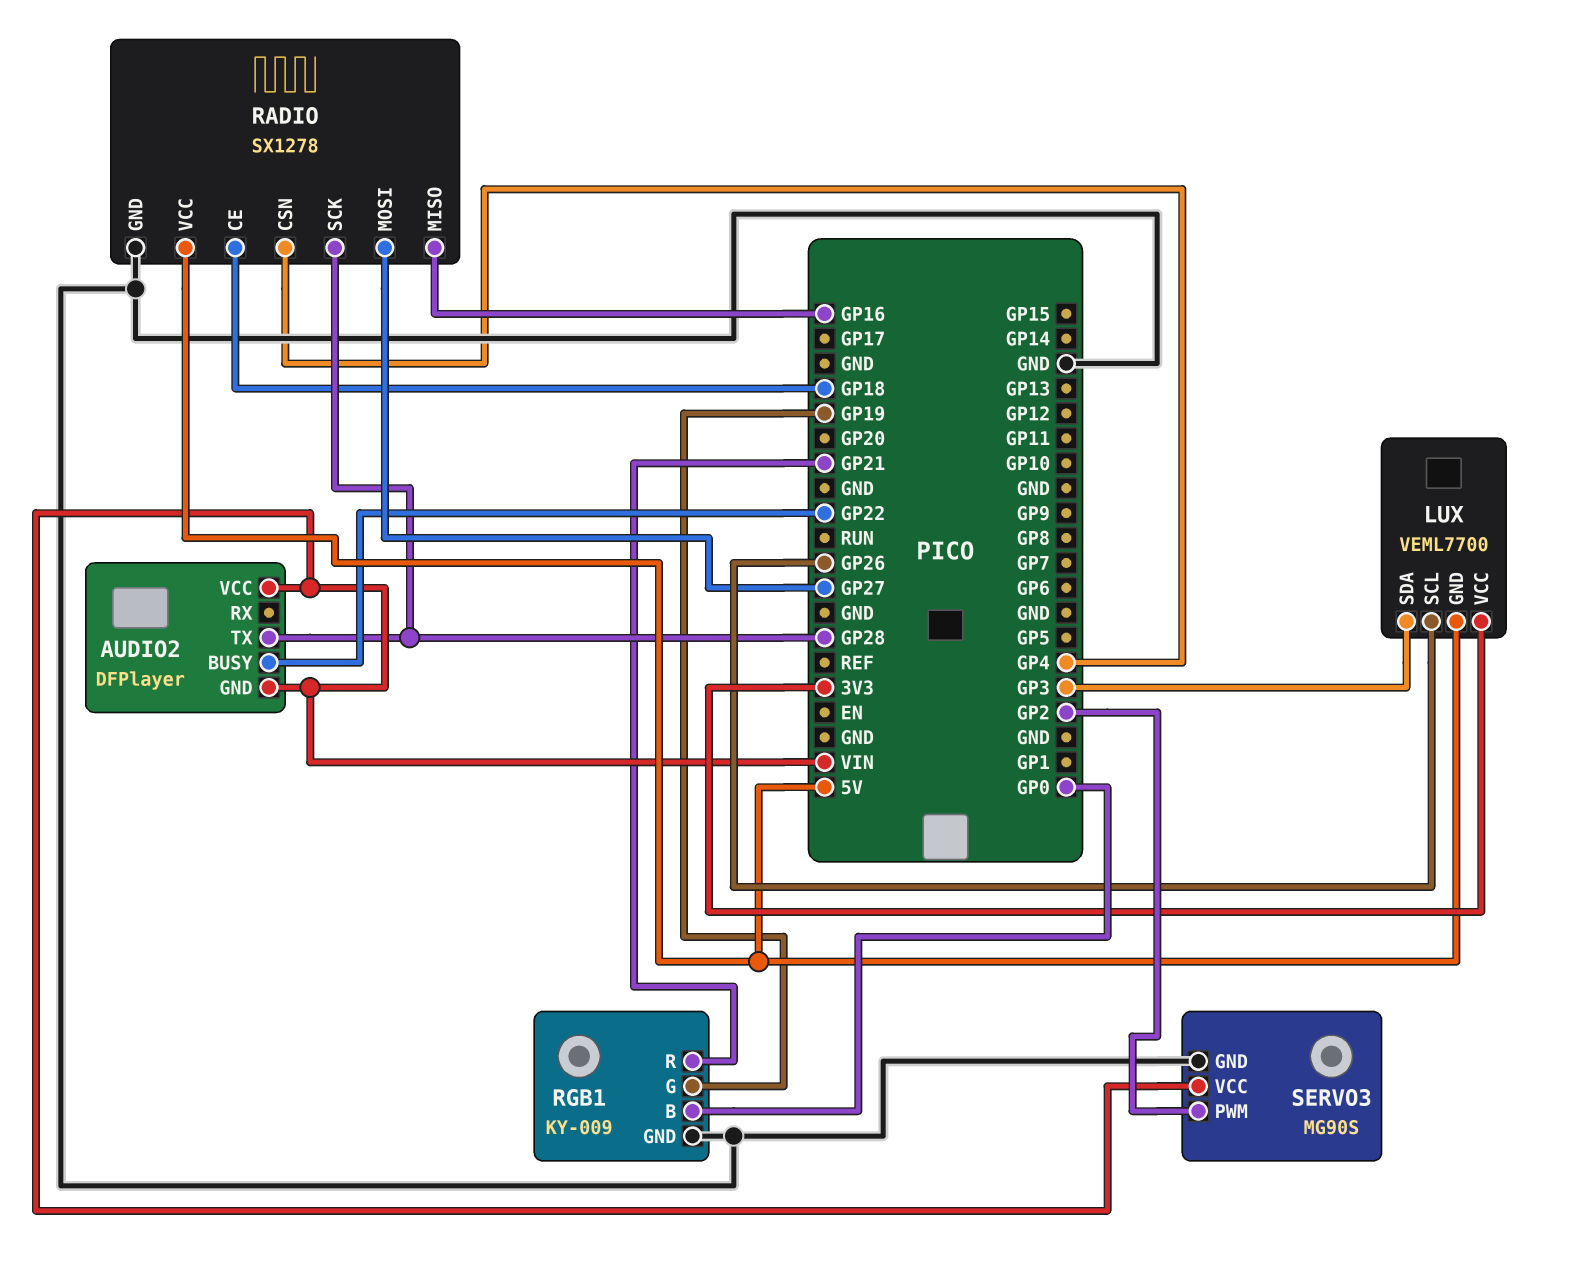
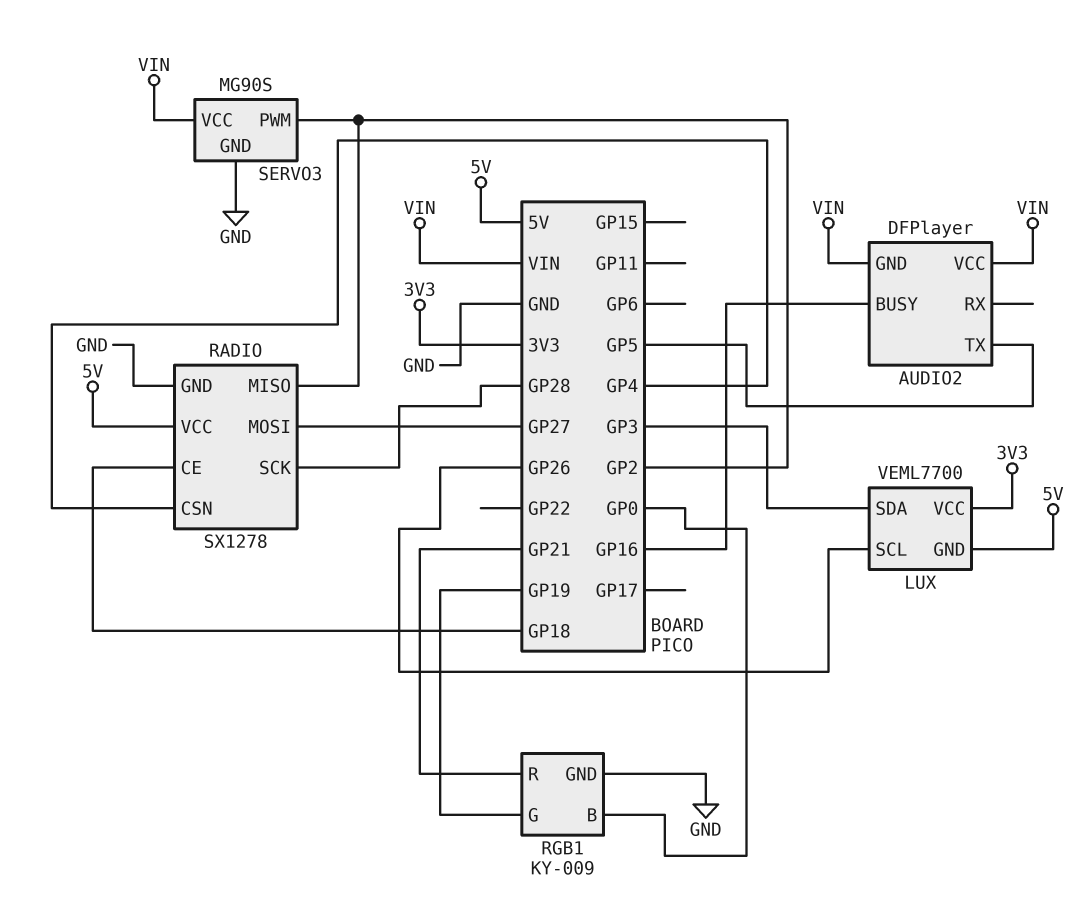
AUDIO2 pin BUSY: GP22 -> GP16
AUDIO2 pin TX: GP28 -> GP5
RADIO pin MISO: GP16 -> GP2

